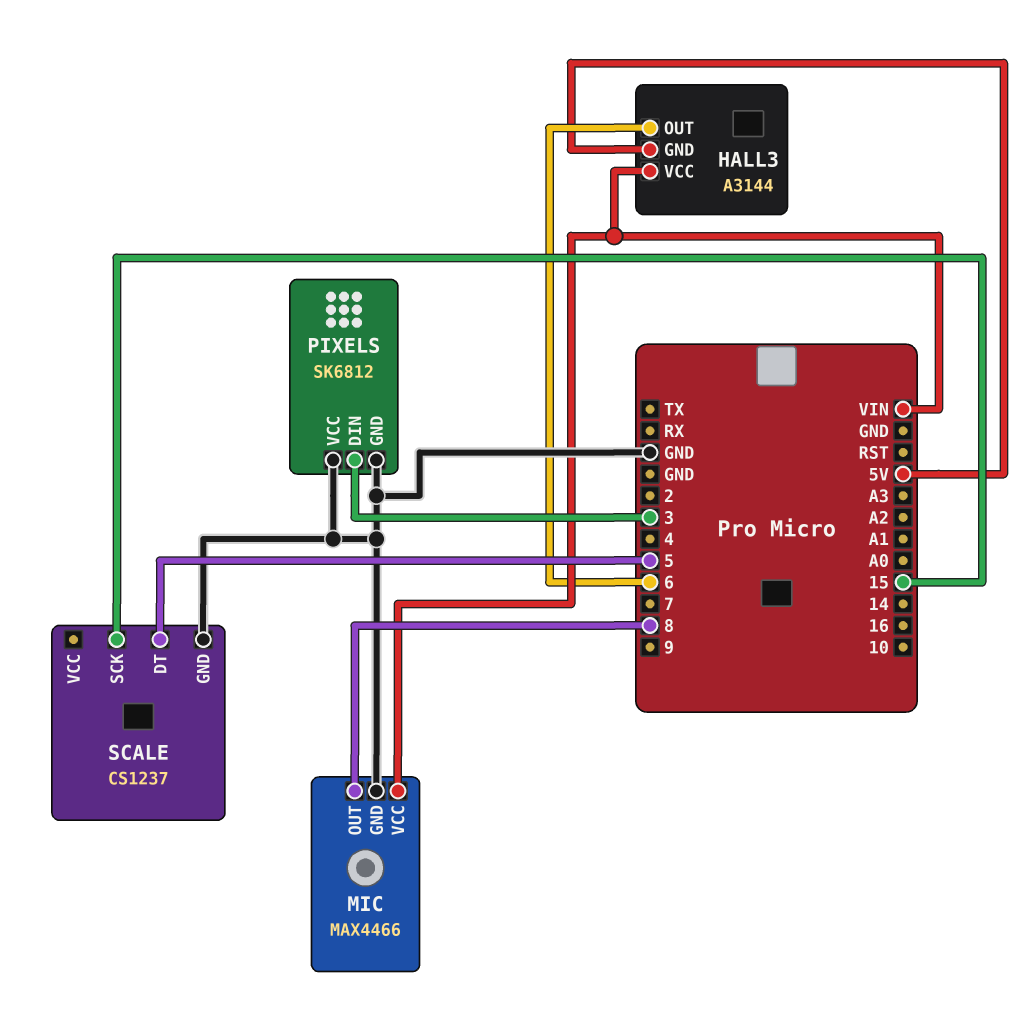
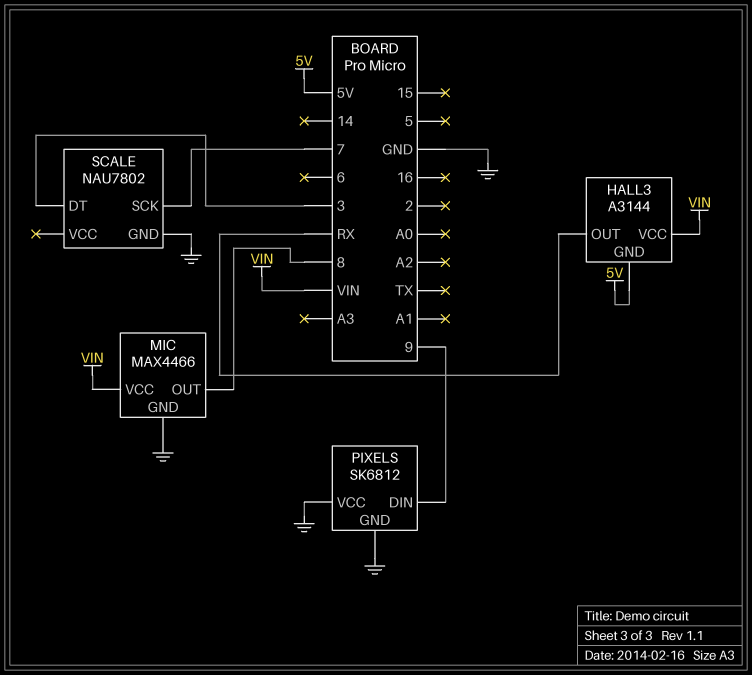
HALL3 pin OUT: 6 -> RX
PIXELS pin DIN: 3 -> 9
SCALE: CS1237 -> NAU7802
SCALE pin DT: 5 -> 3
SCALE pin SCK: 15 -> 7

